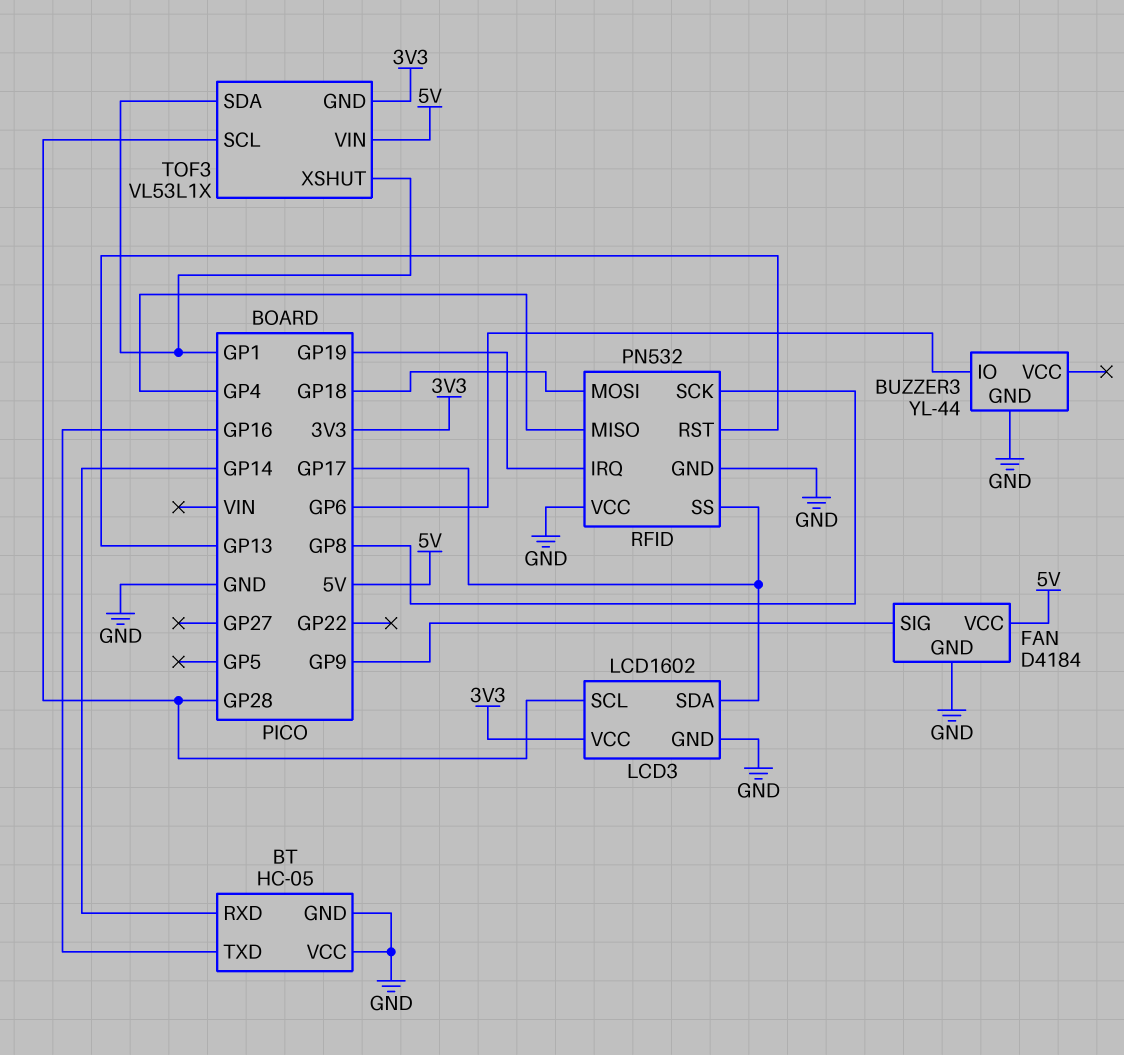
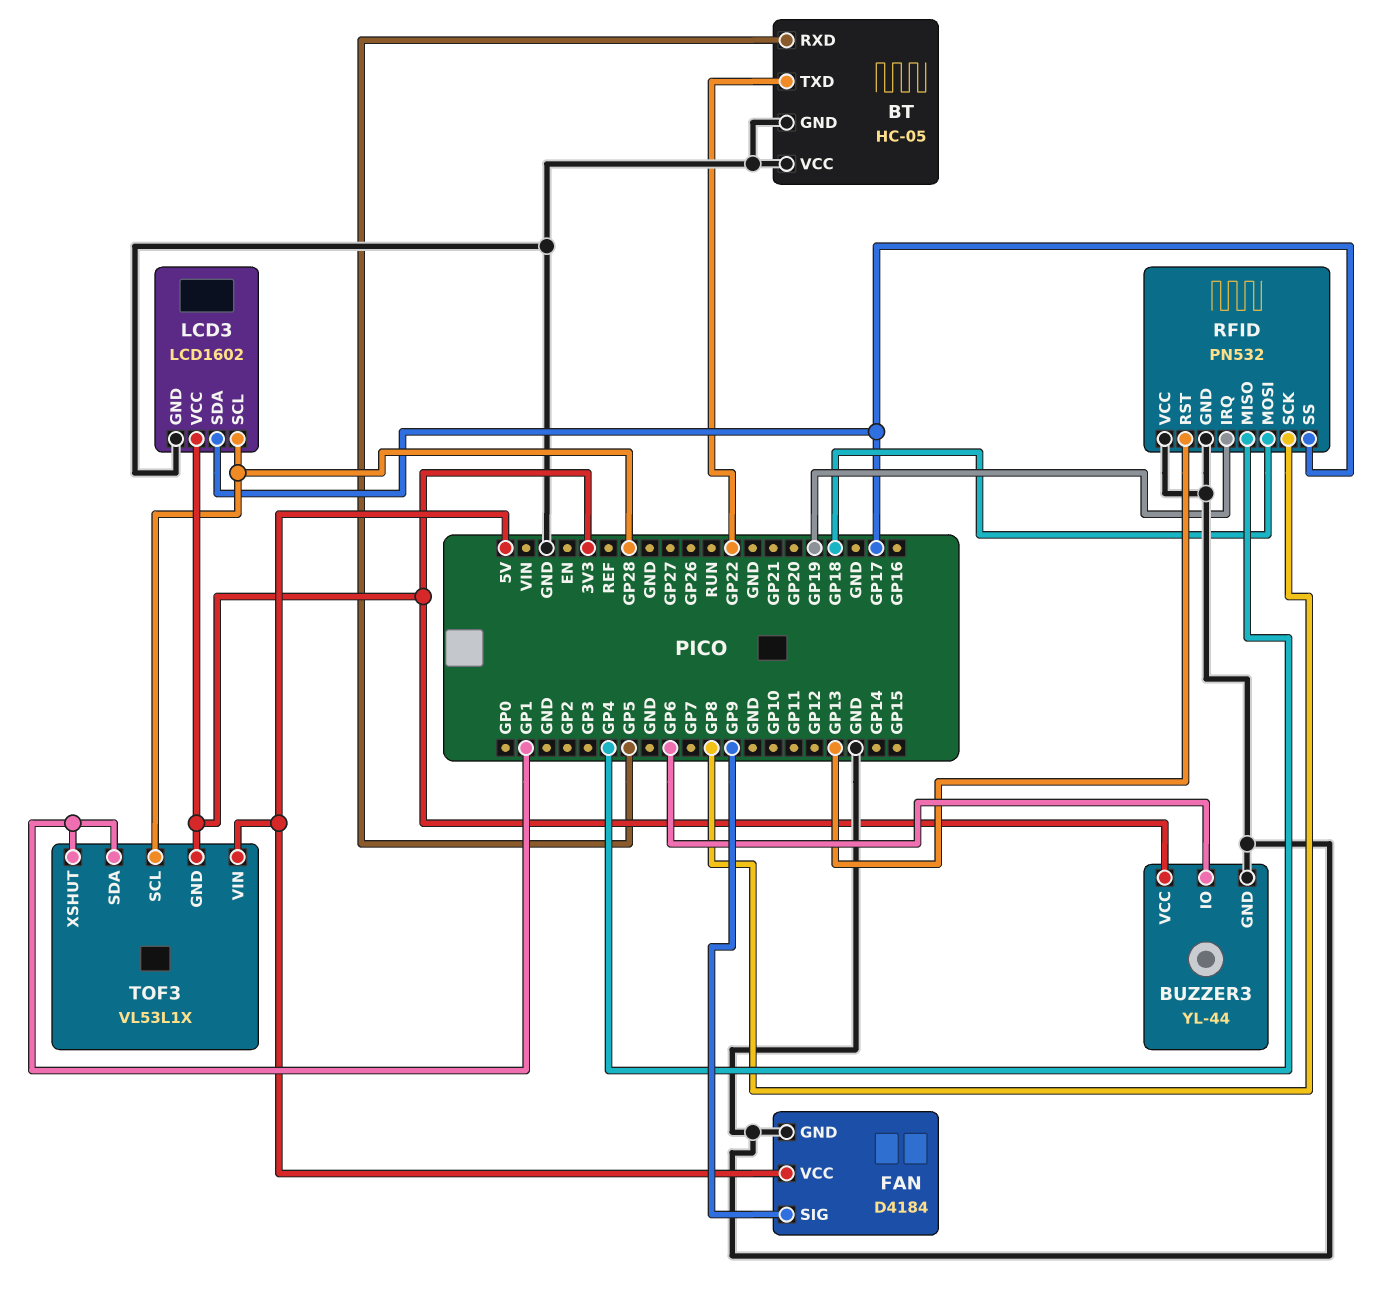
BT pin RXD: GP14 -> GP5
BT pin TXD: GP16 -> GP22
BUZZER3 pin VCC: none -> 3V3

